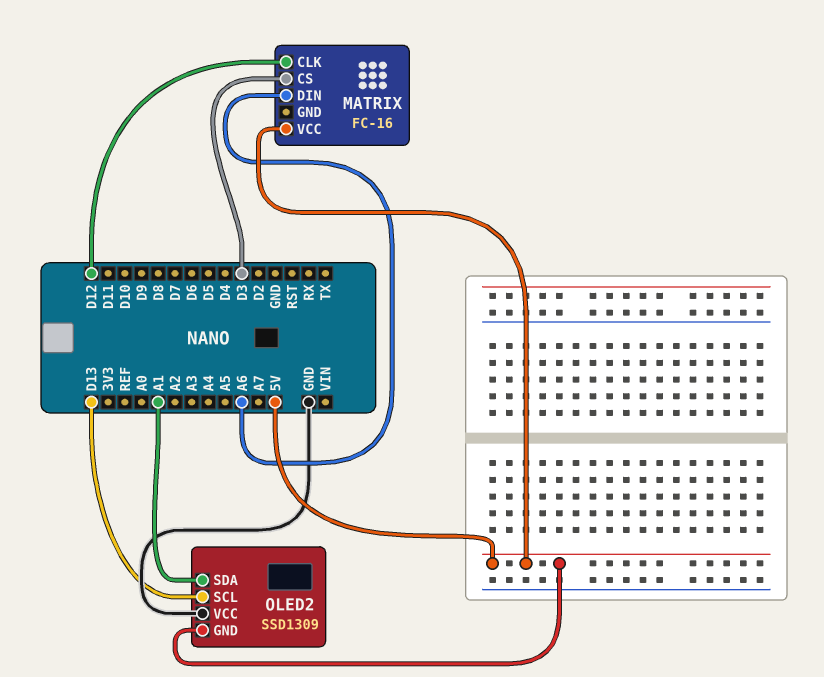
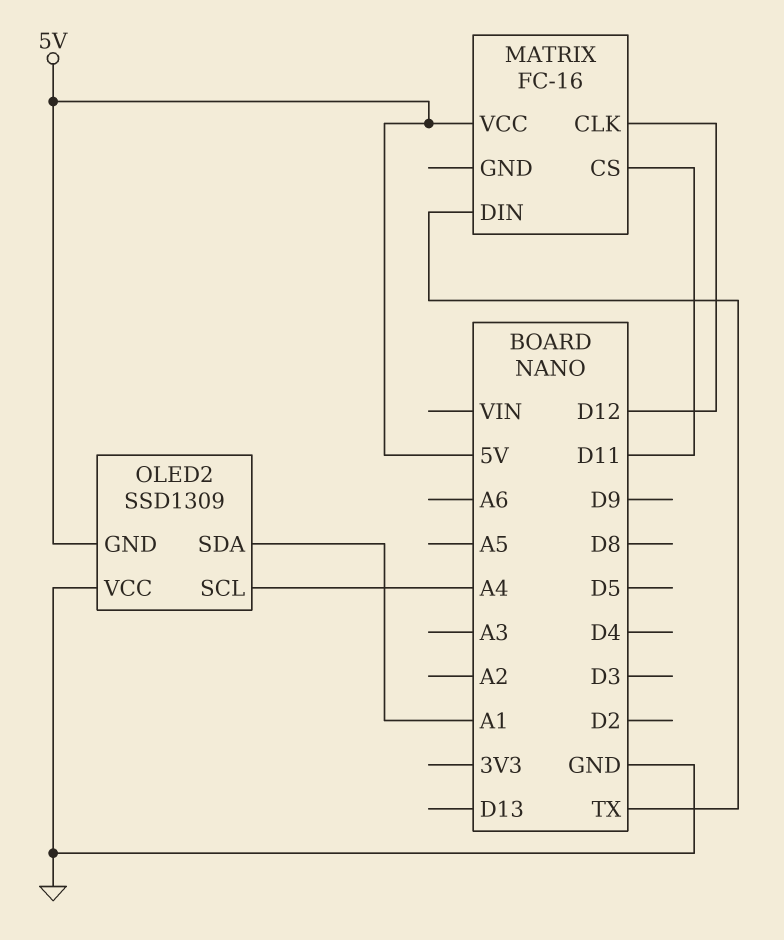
MATRIX pin CS: D3 -> D11
MATRIX pin DIN: A6 -> TX
OLED2 pin SCL: D13 -> A4

